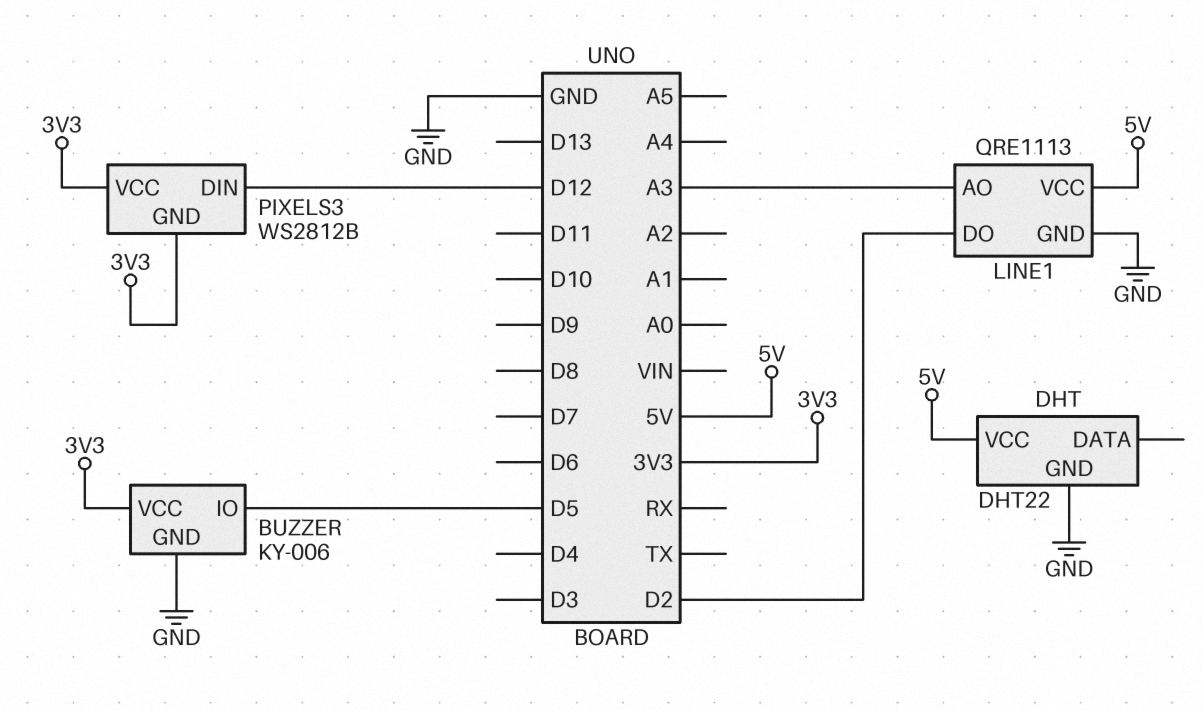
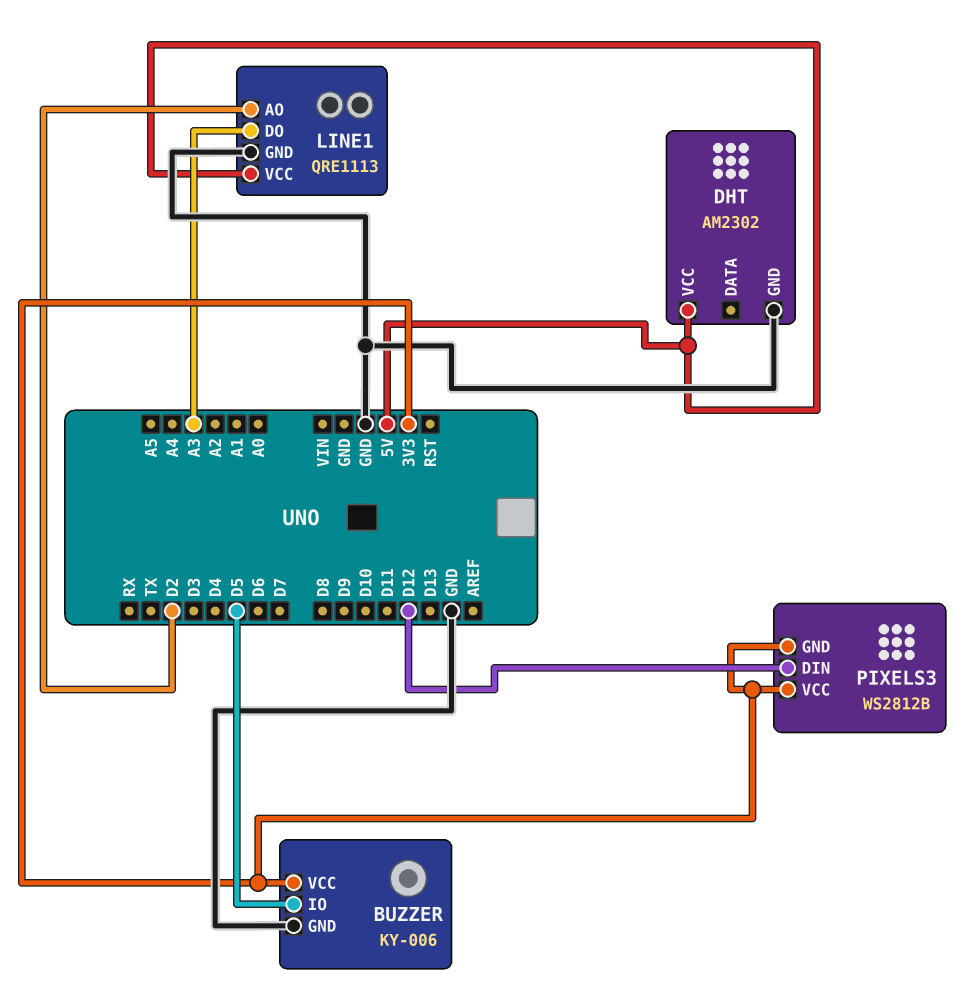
DHT: DHT22 -> AM2302
LINE1 pin AO: A3 -> D2
LINE1 pin DO: D2 -> A3

